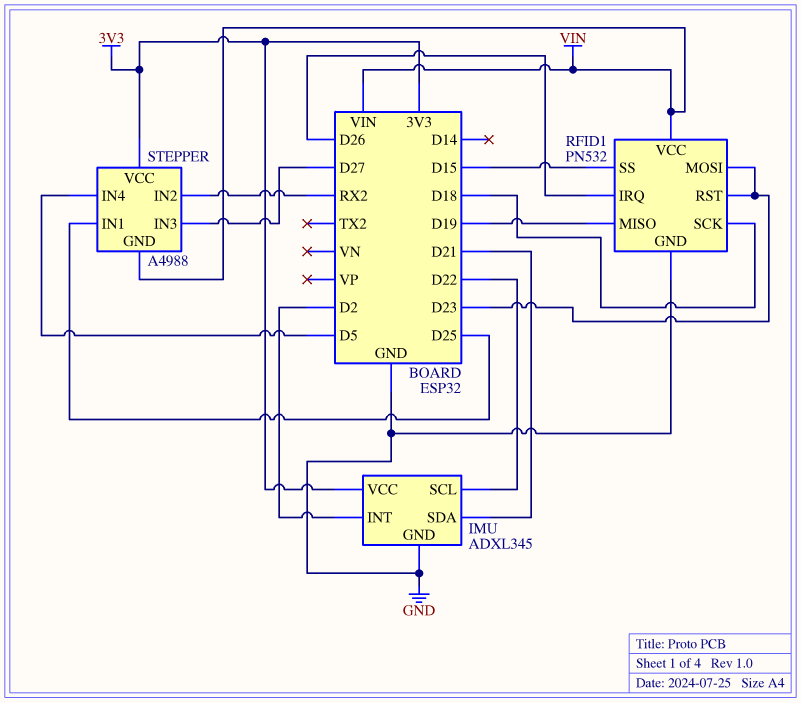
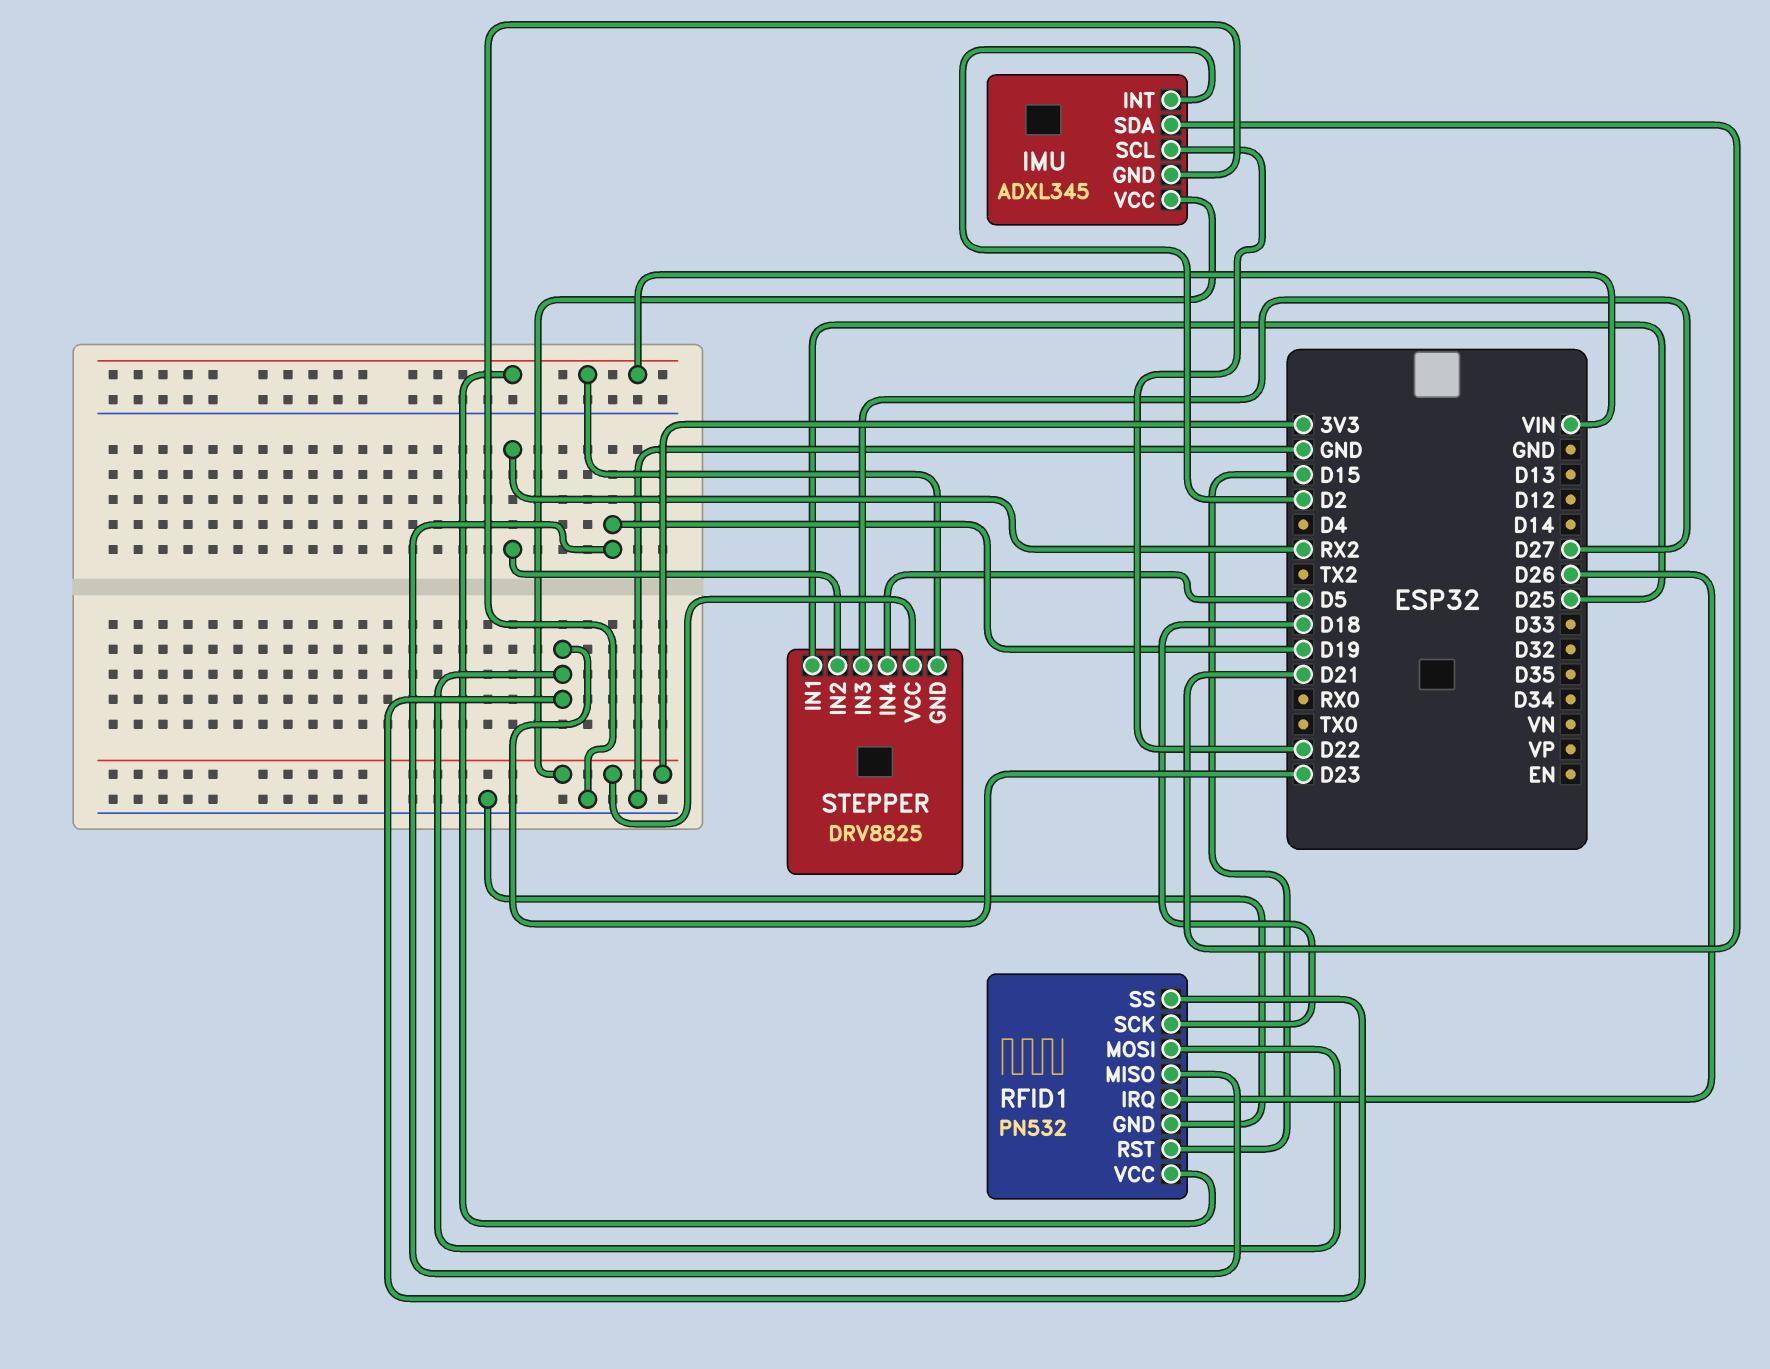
RFID1 pin RST: D23 -> D15
RFID1 pin SS: D15 -> D23
STEPPER: A4988 -> DRV8825

